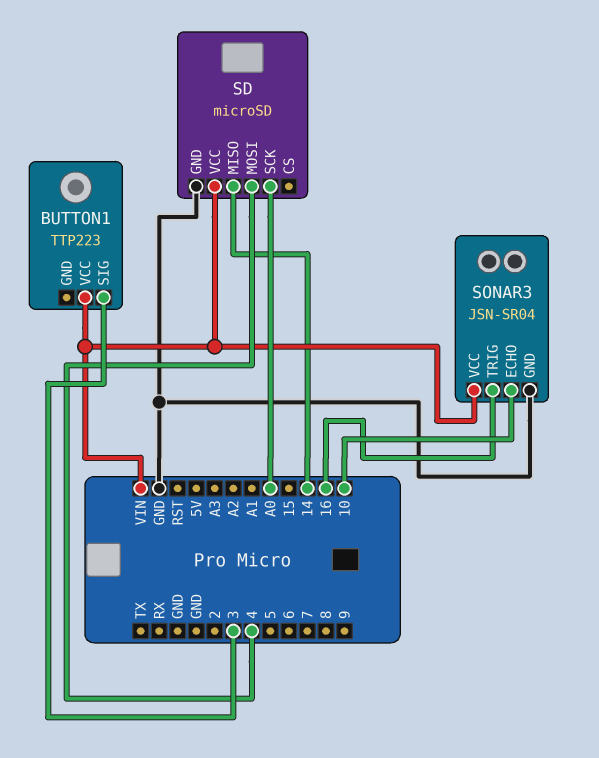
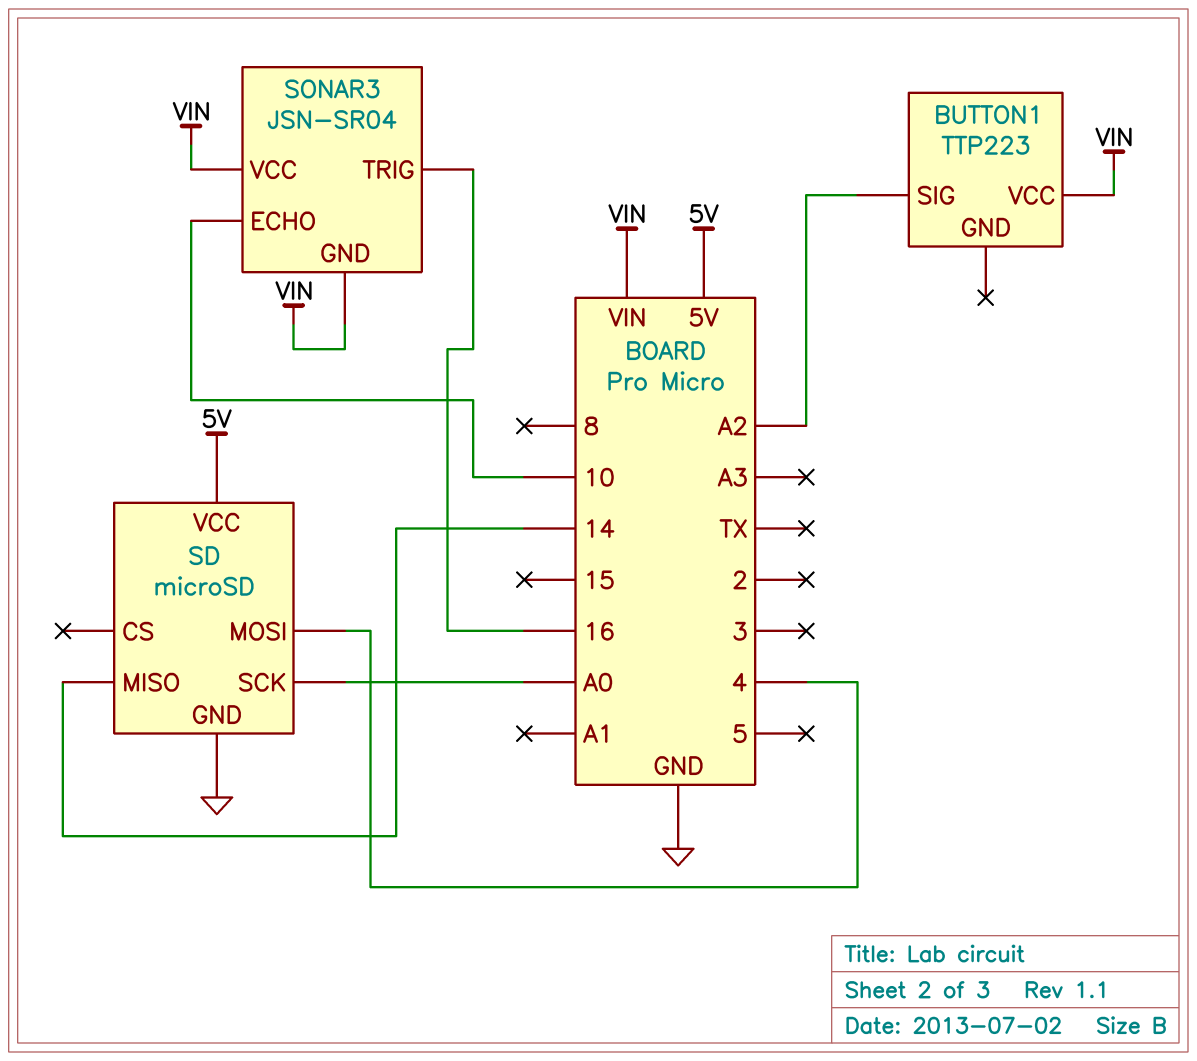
BUTTON1 pin SIG: 3 -> A2
SD pin VCC: VIN -> 5V
SONAR3 pin GND: GND -> VIN

